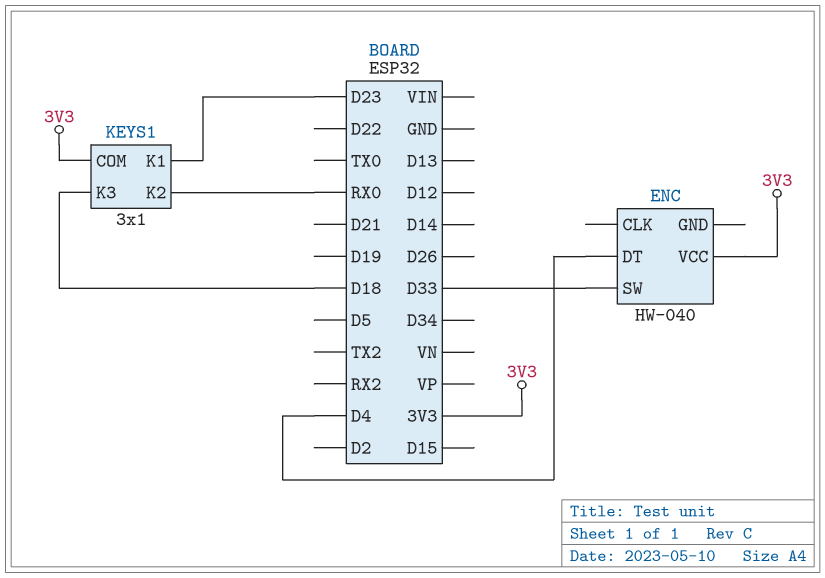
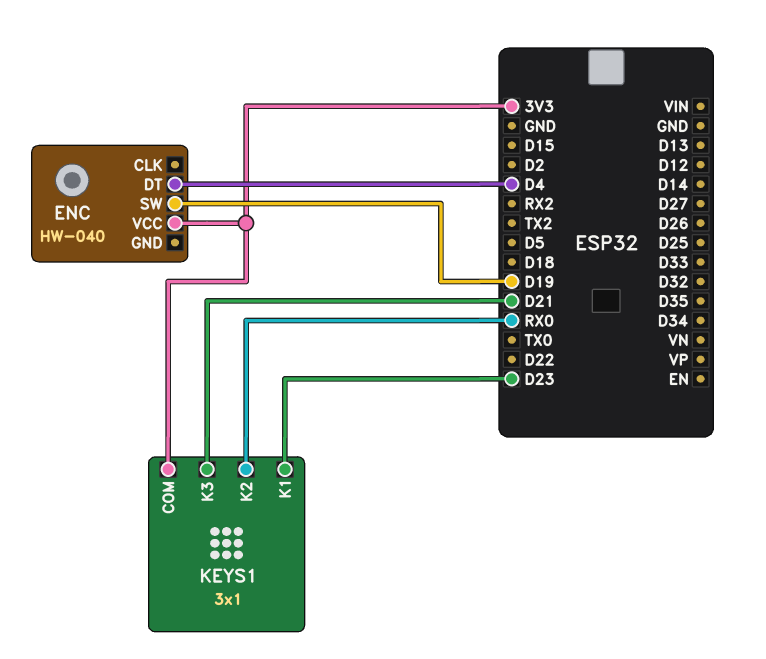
ENC pin SW: D33 -> D19
KEYS1 pin K3: D18 -> D21

